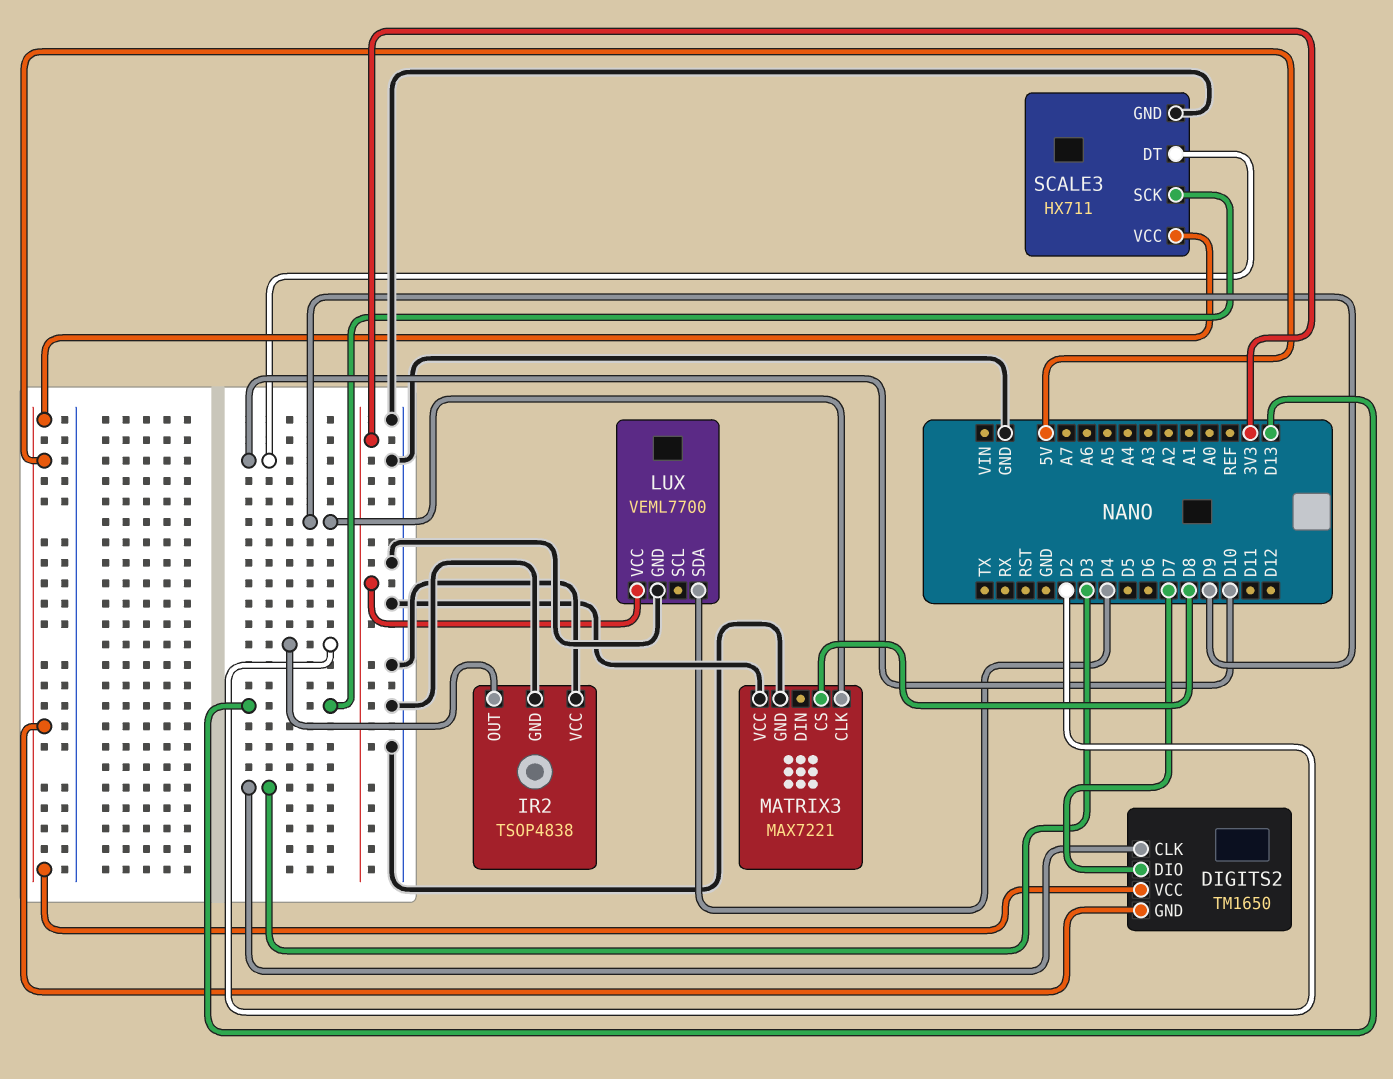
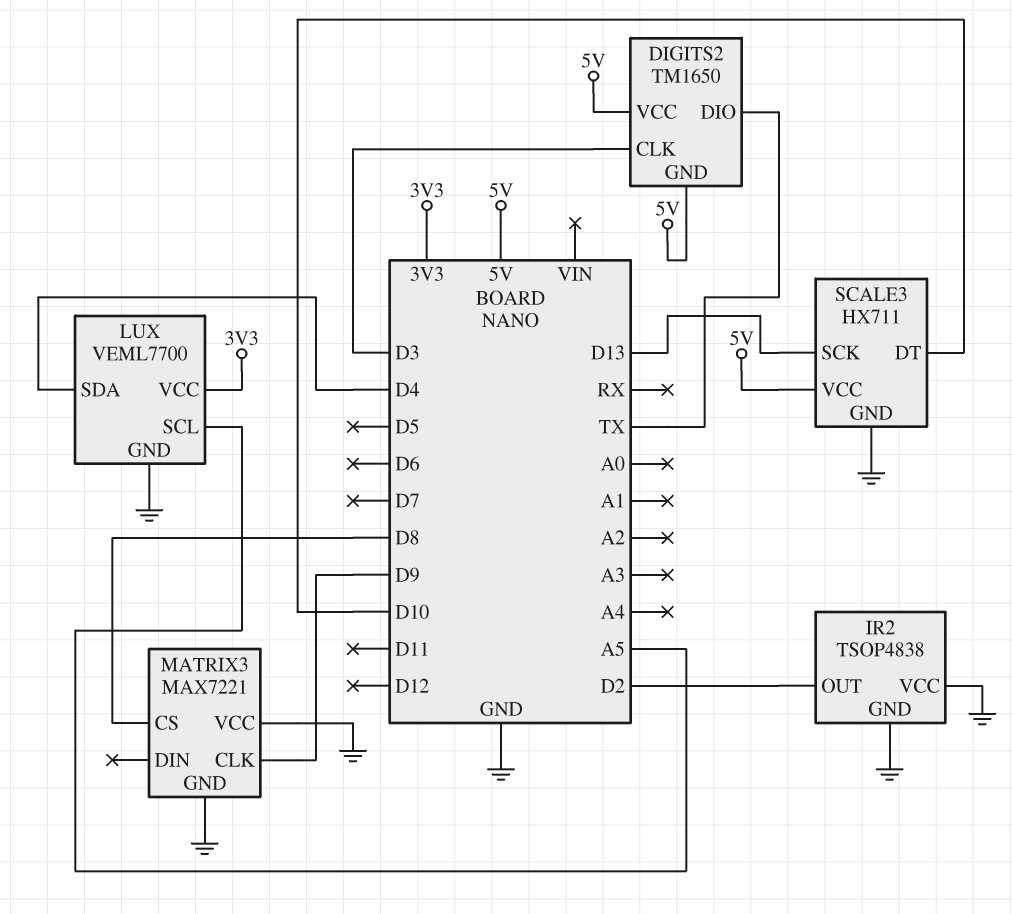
DIGITS2 pin DIO: D7 -> TX
LUX pin SCL: none -> A5

